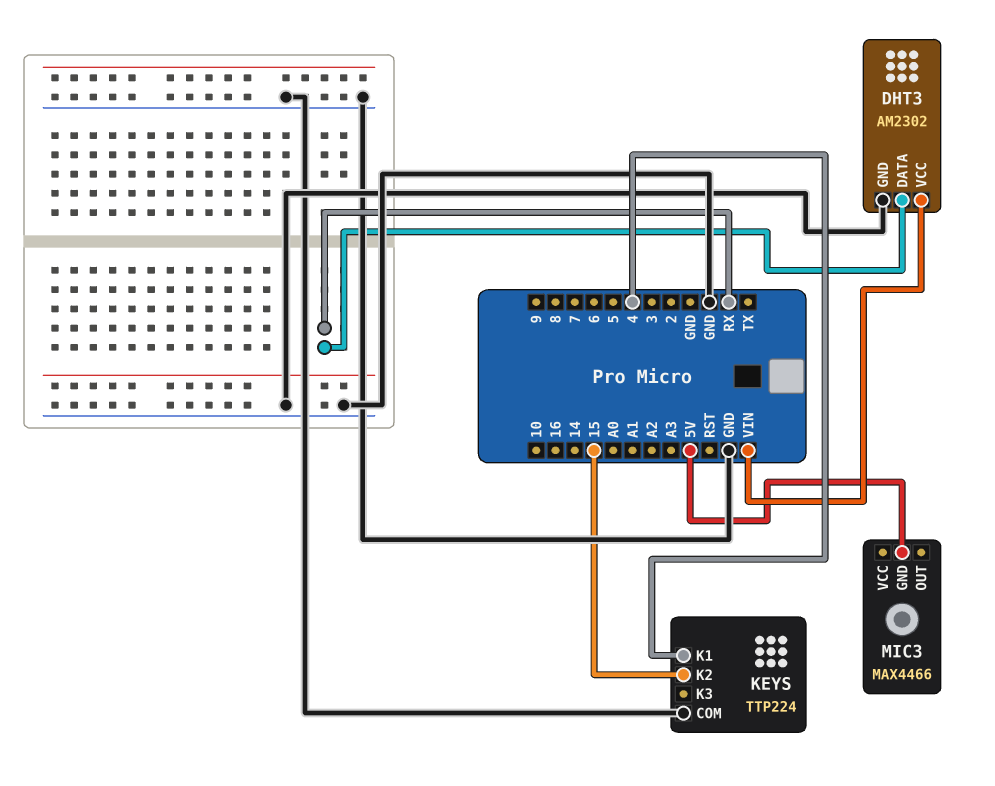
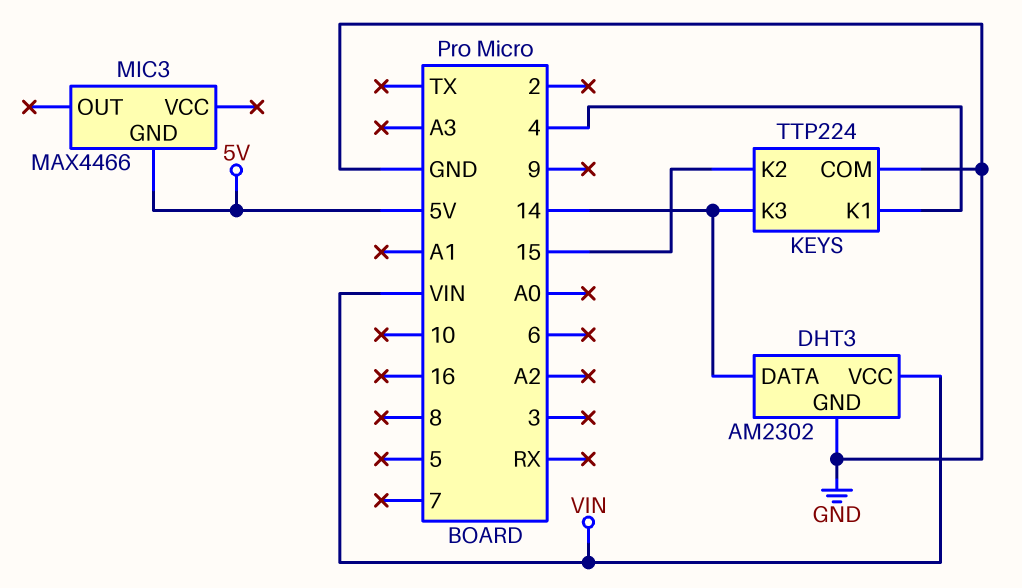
DHT3 pin DATA: RX -> 14
KEYS pin K3: none -> 14

